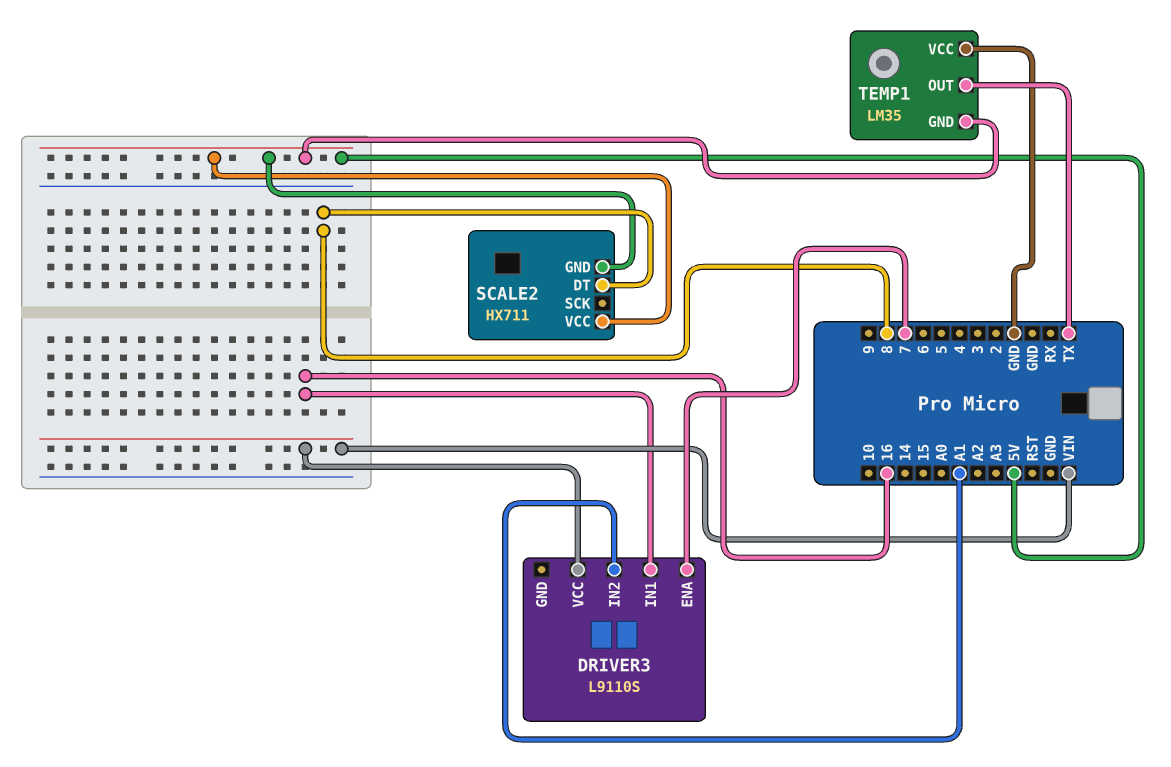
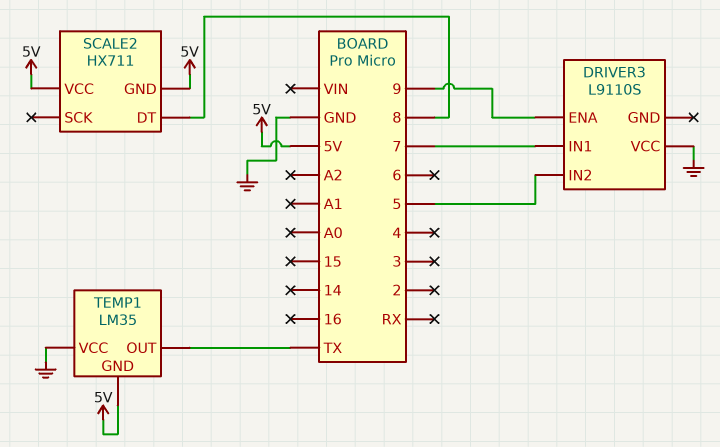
DRIVER3 pin ENA: 7 -> 9
DRIVER3 pin IN1: 16 -> 7
DRIVER3 pin IN2: A1 -> 5
DRIVER3 pin VCC: VIN -> GND

